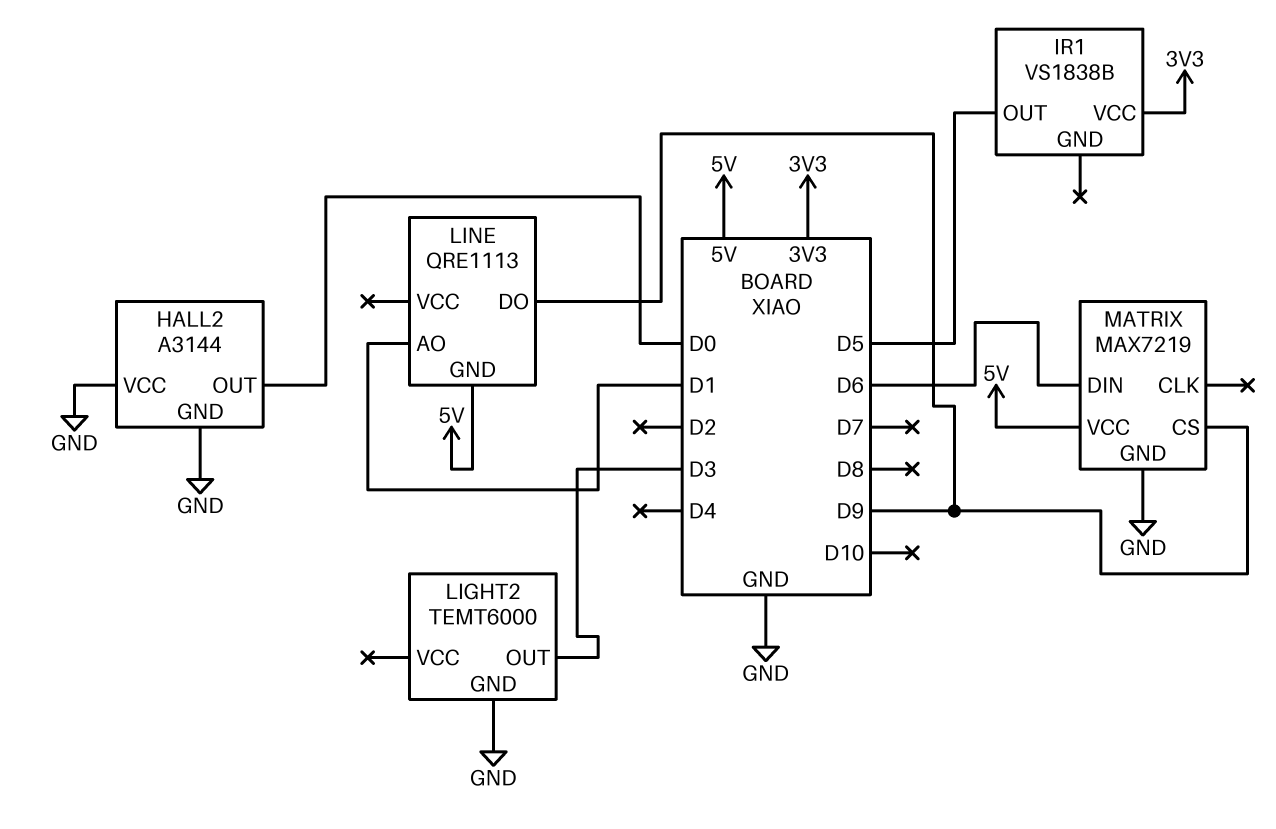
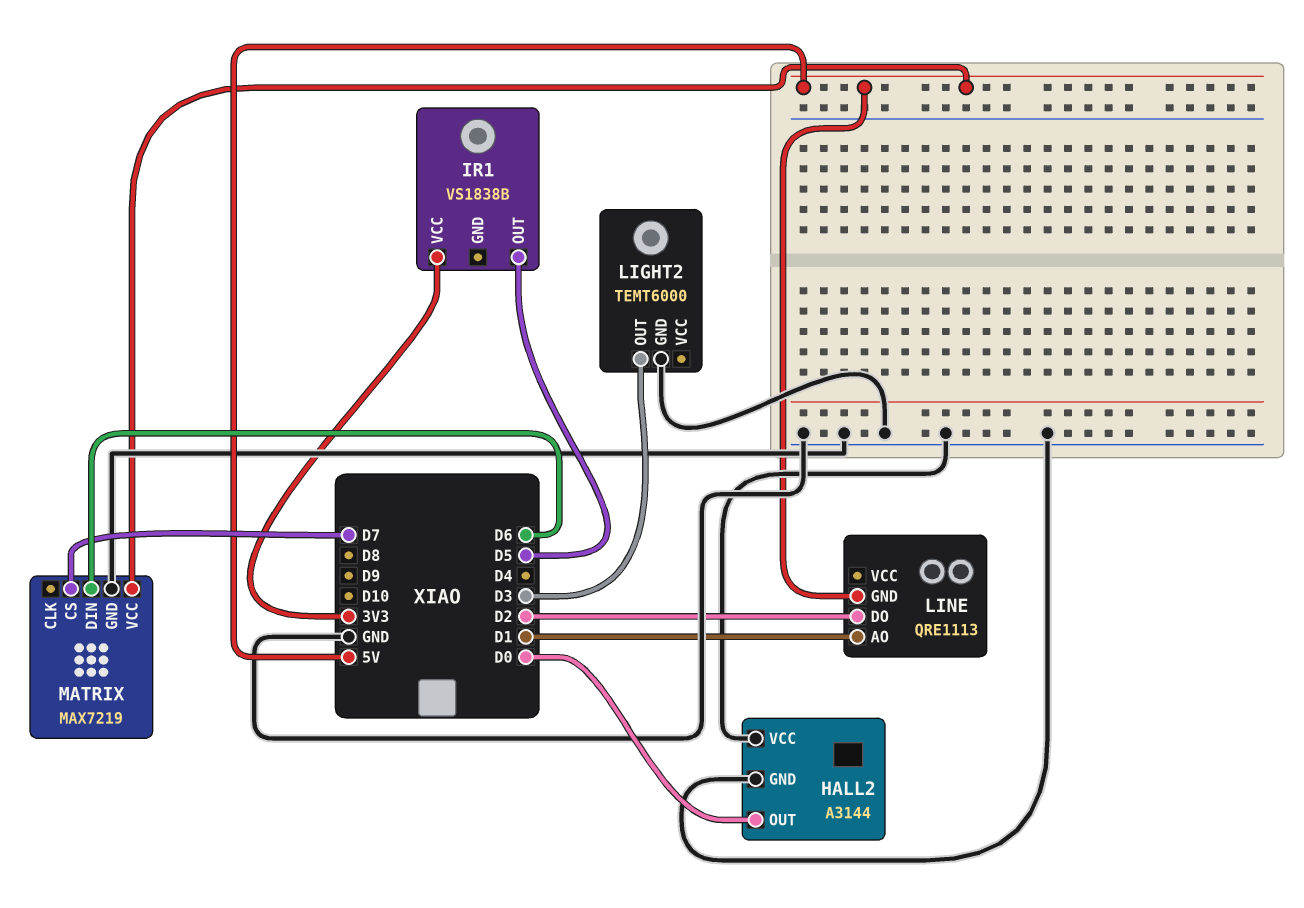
LINE pin DO: D9 -> D2
MATRIX pin CS: D9 -> D7

